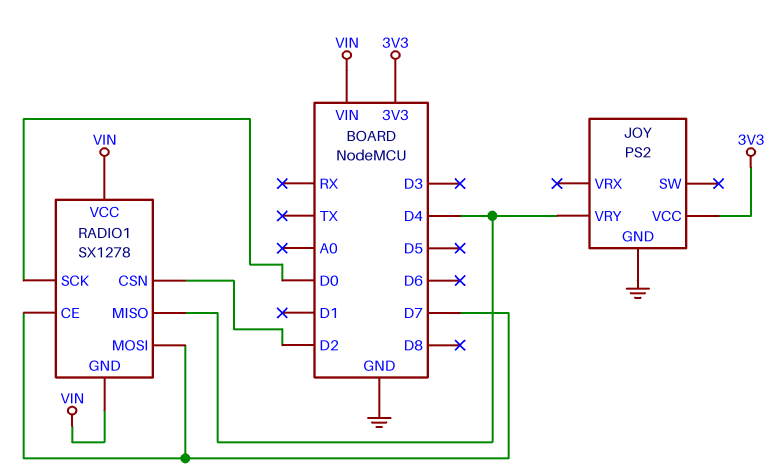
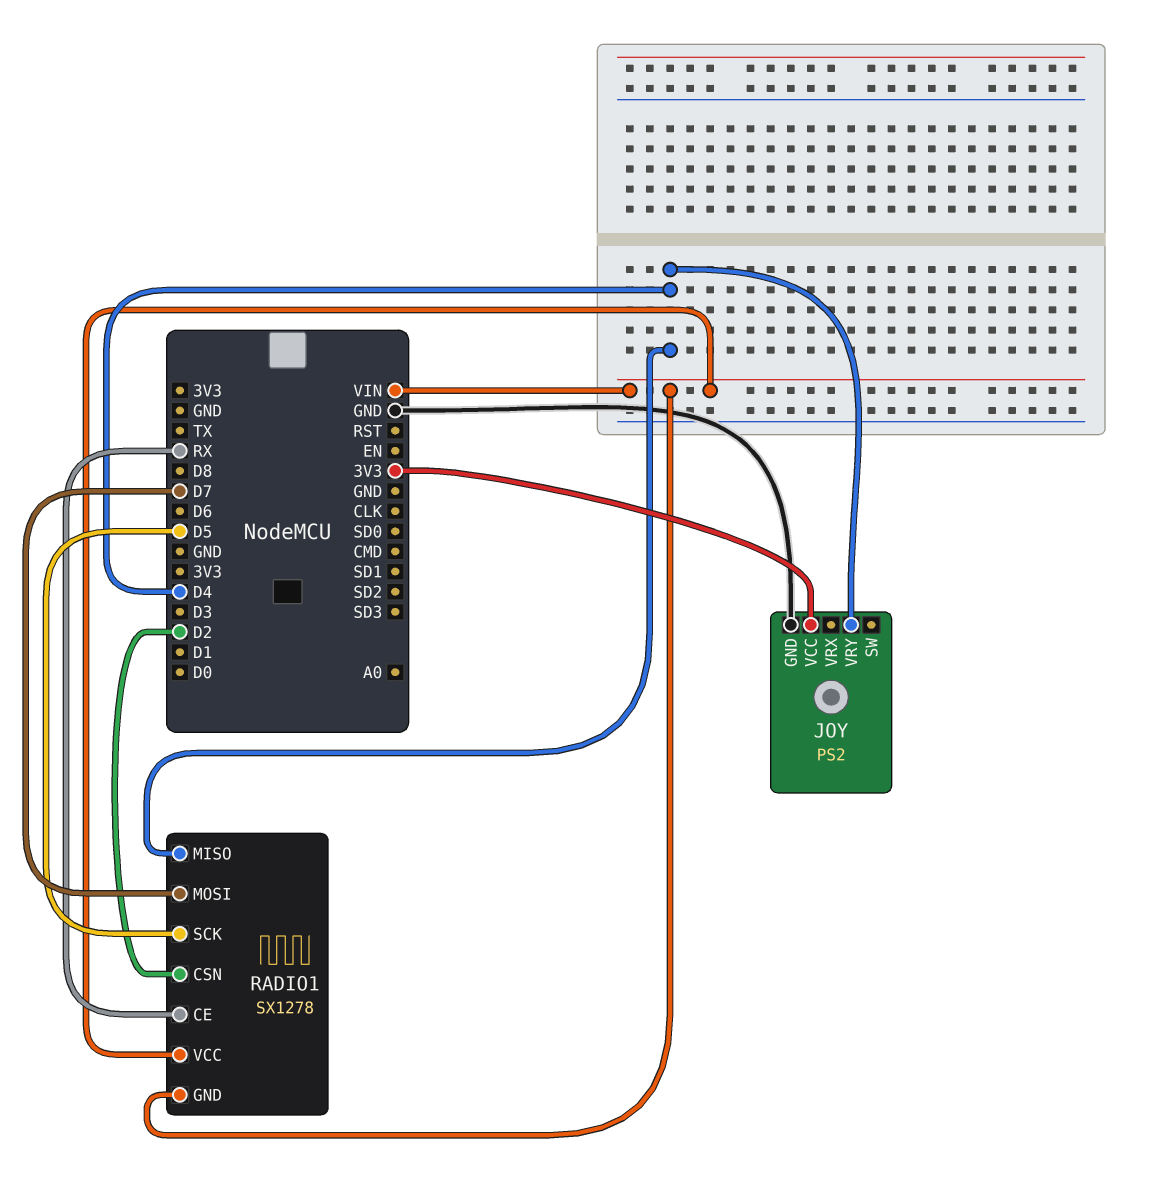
RADIO1 pin CE: D7 -> RX
RADIO1 pin SCK: D0 -> D5

